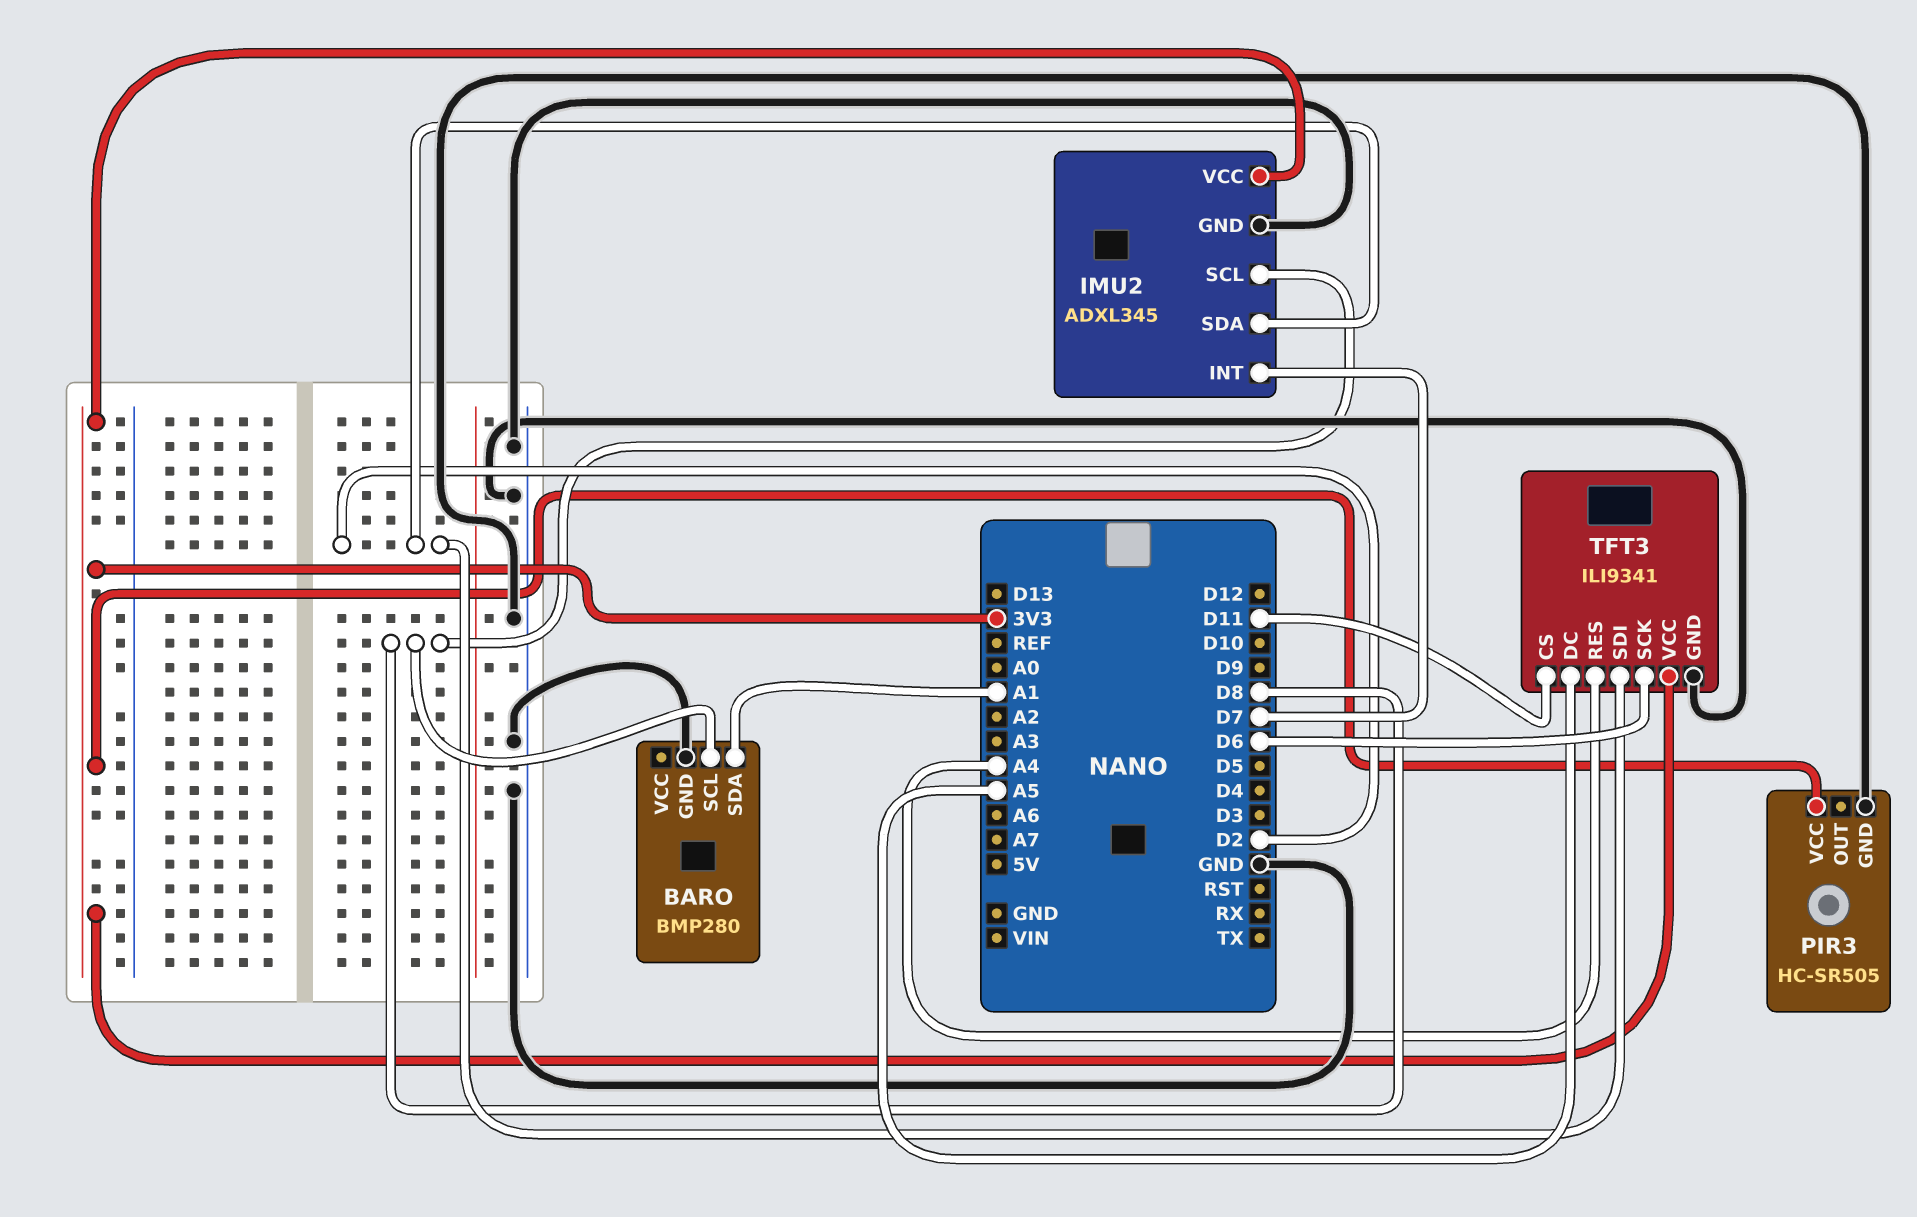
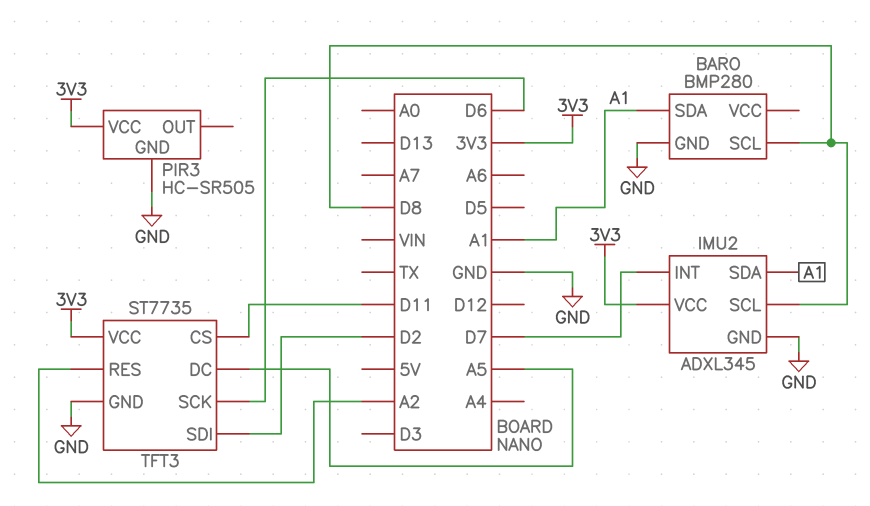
IMU2 pin SDA: D2 -> A1
TFT3: ILI9341 -> ST7735
TFT3 pin RES: A4 -> A2

